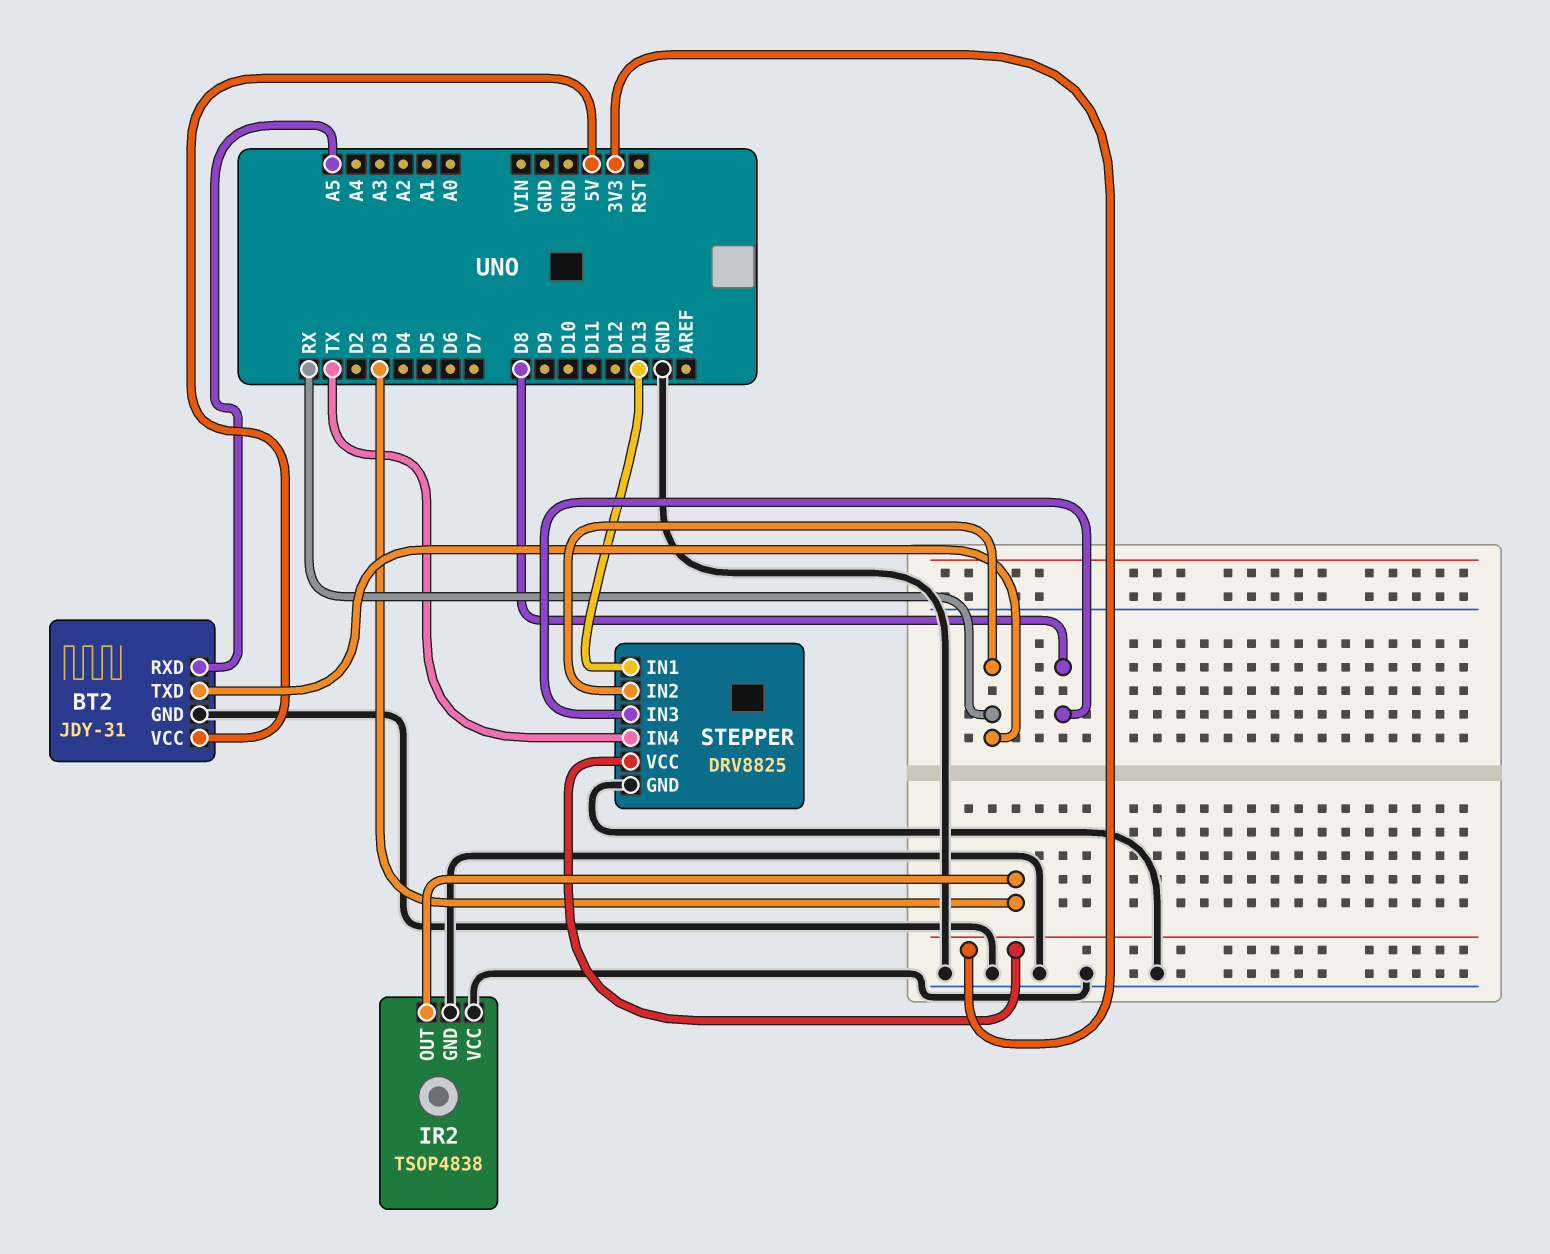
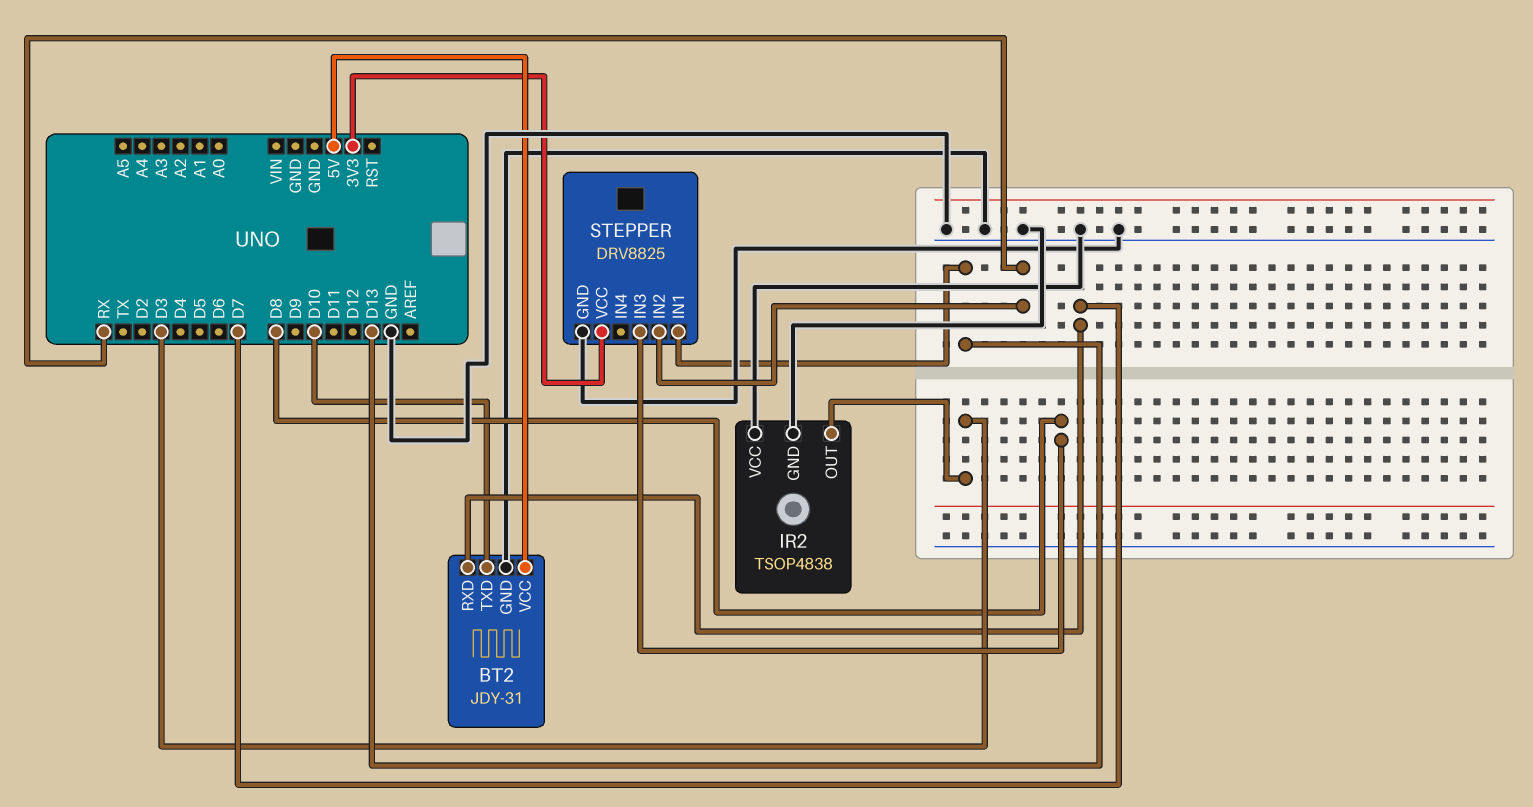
BT2 pin RXD: A5 -> D7
BT2 pin TXD: RX -> D10
STEPPER pin IN4: TX -> none

